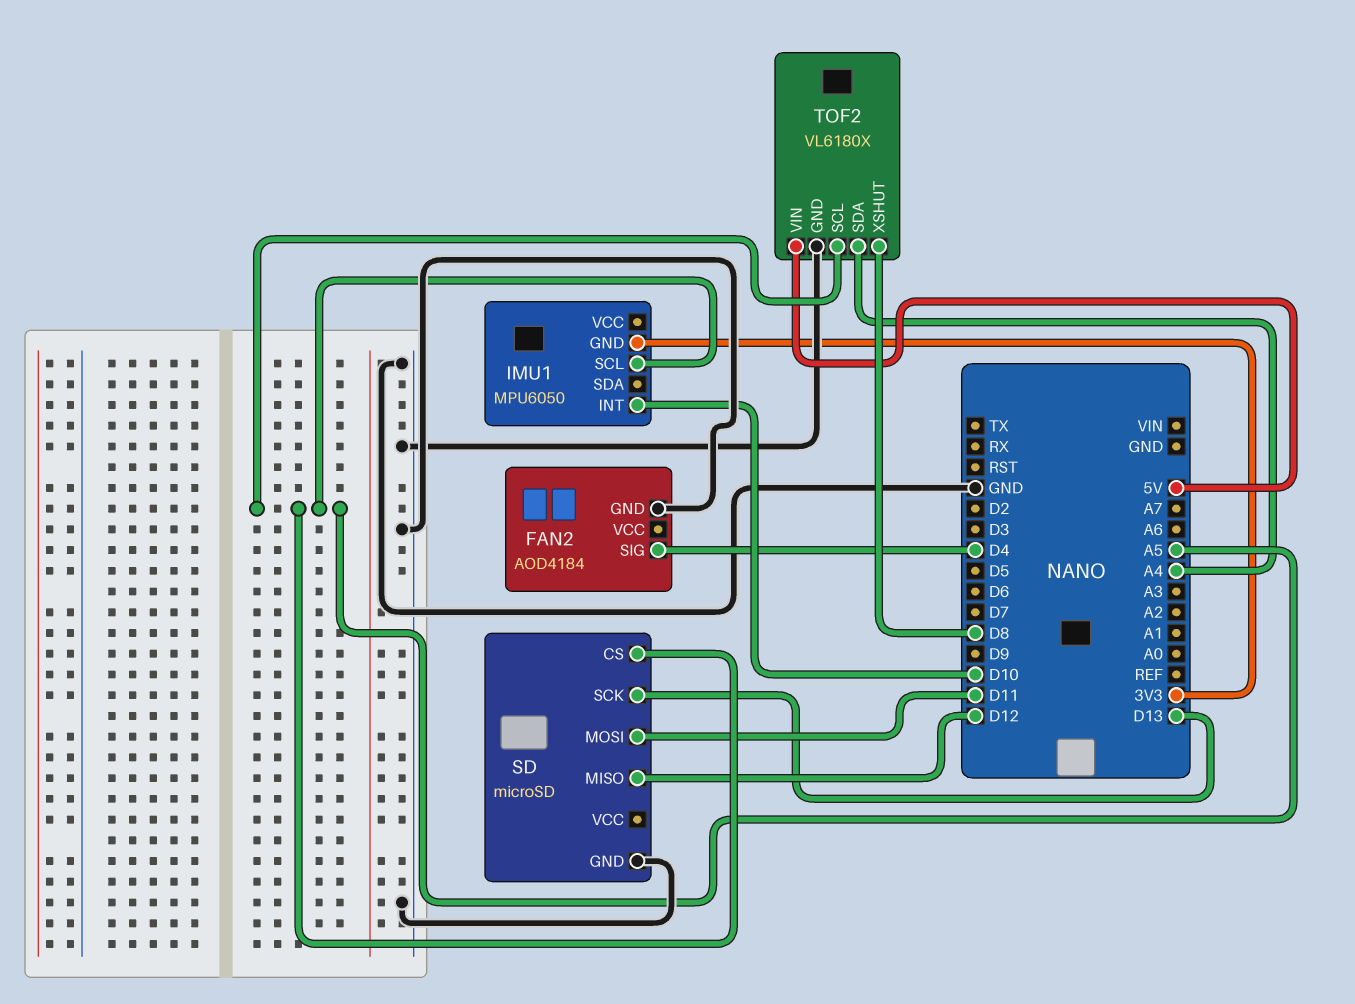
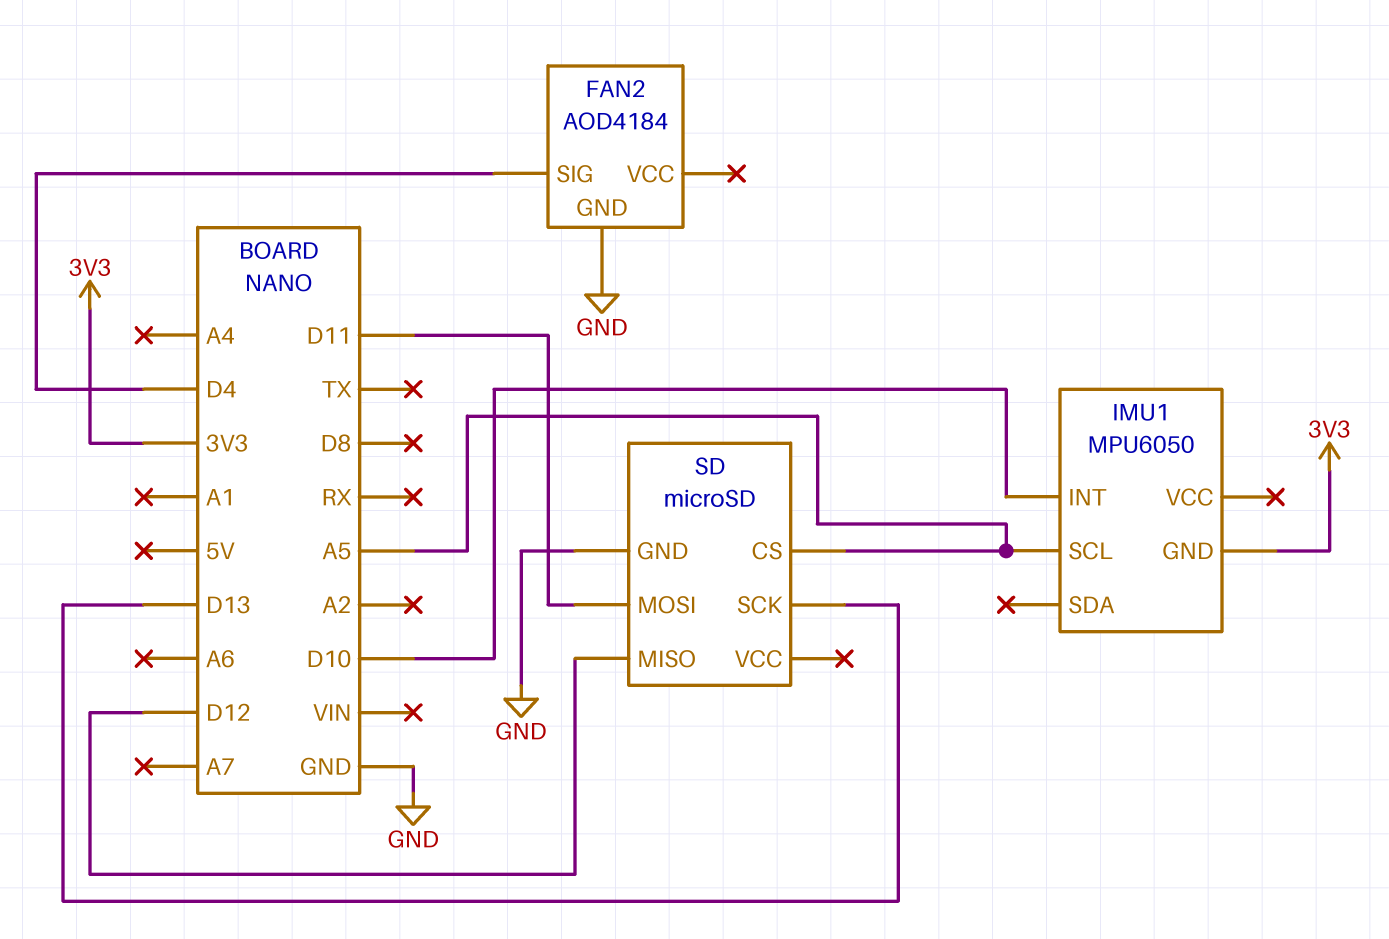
TOF2: VL6180X -> none
TOF2 pin GND: GND -> none
TOF2 pin SCL: A5 -> none
TOF2 pin SDA: A4 -> none
TOF2 pin VIN: 5V -> none
TOF2 pin XSHUT: D8 -> none

